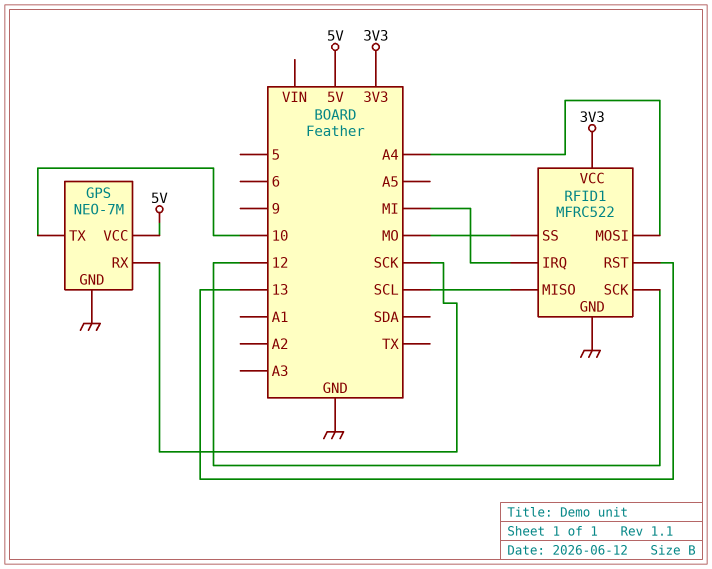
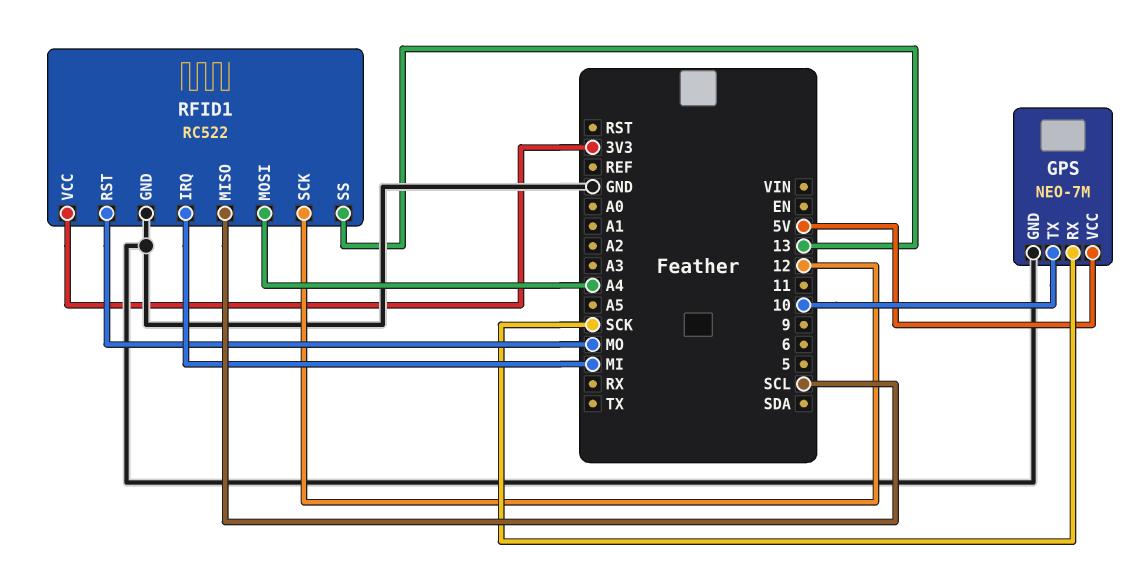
RFID1: MFRC522 -> RC522
RFID1 pin RST: 13 -> MO
RFID1 pin SS: MO -> 13

